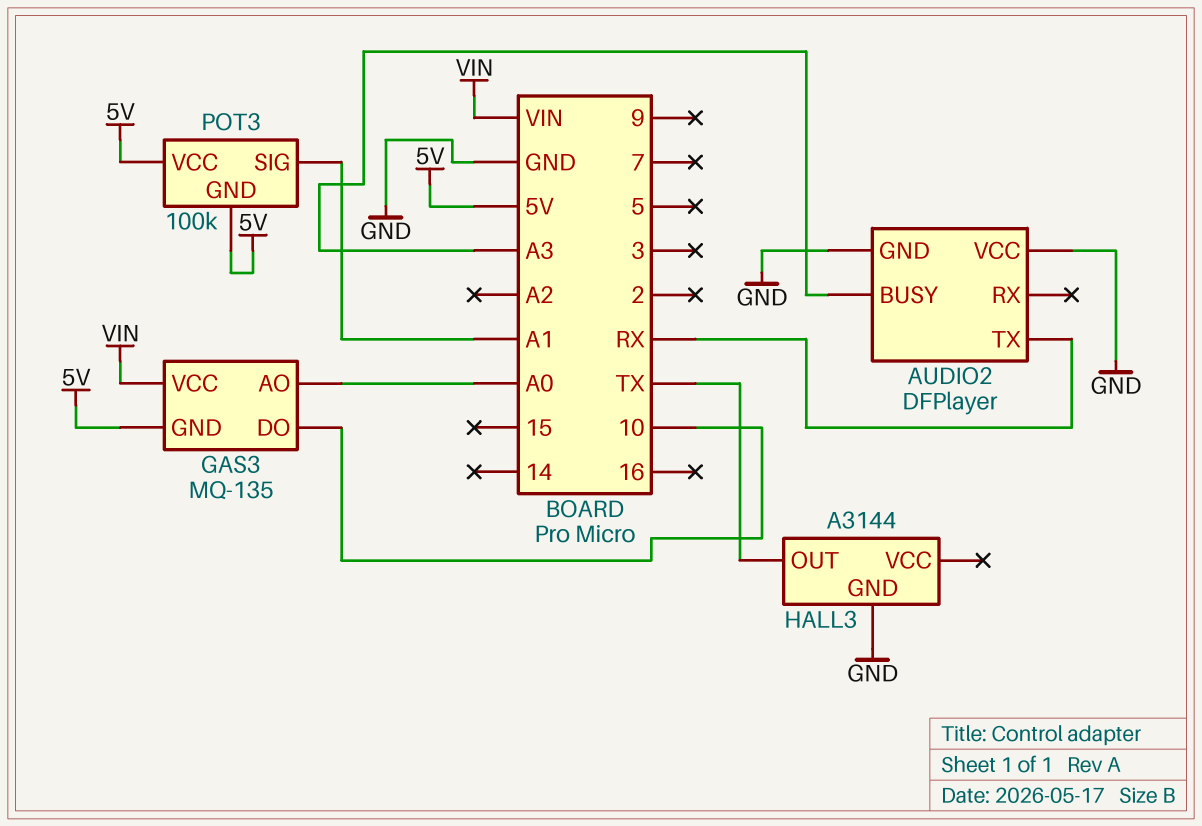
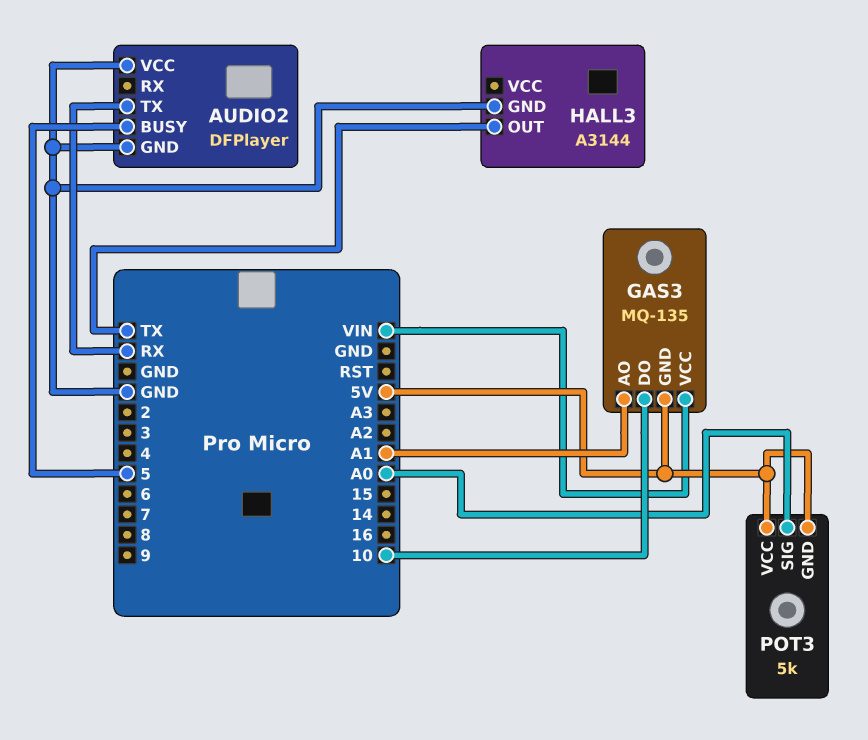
AUDIO2 pin BUSY: A3 -> 5
GAS3 pin AO: A0 -> A1
POT3: 100k -> 5k
POT3 pin SIG: A1 -> A0

